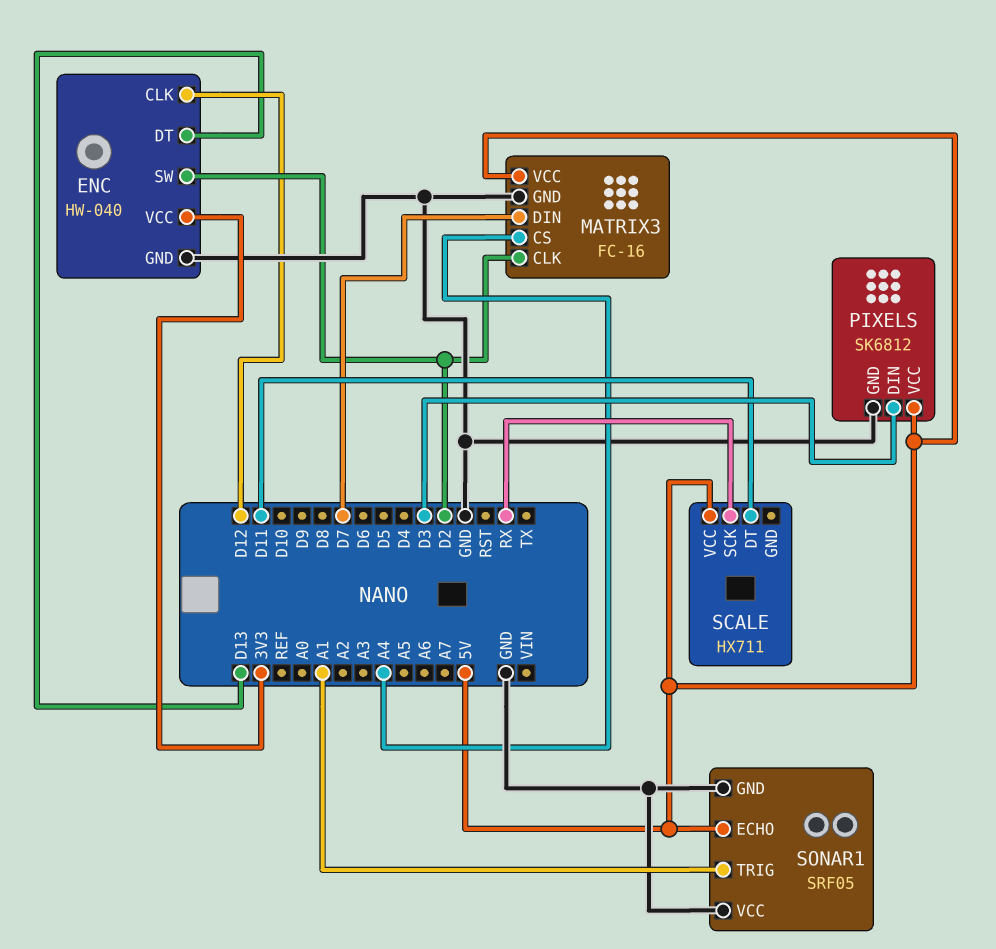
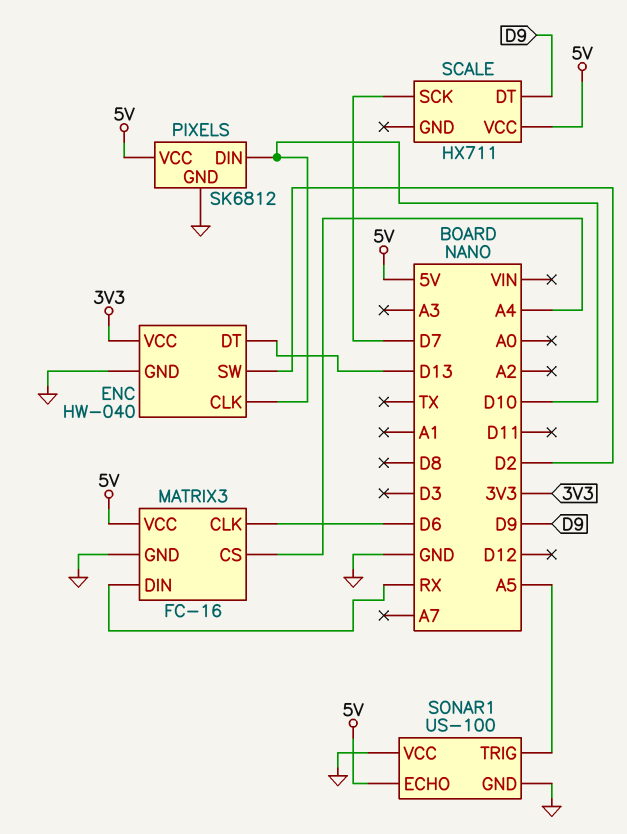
ENC pin CLK: D12 -> D10
MATRIX3 pin CLK: D2 -> D6
MATRIX3 pin DIN: D7 -> RX
PIXELS pin DIN: D3 -> D10
SCALE pin DT: D11 -> D9
SCALE pin SCK: RX -> D7
SONAR1: SRF05 -> US-100
SONAR1 pin TRIG: A1 -> A5

